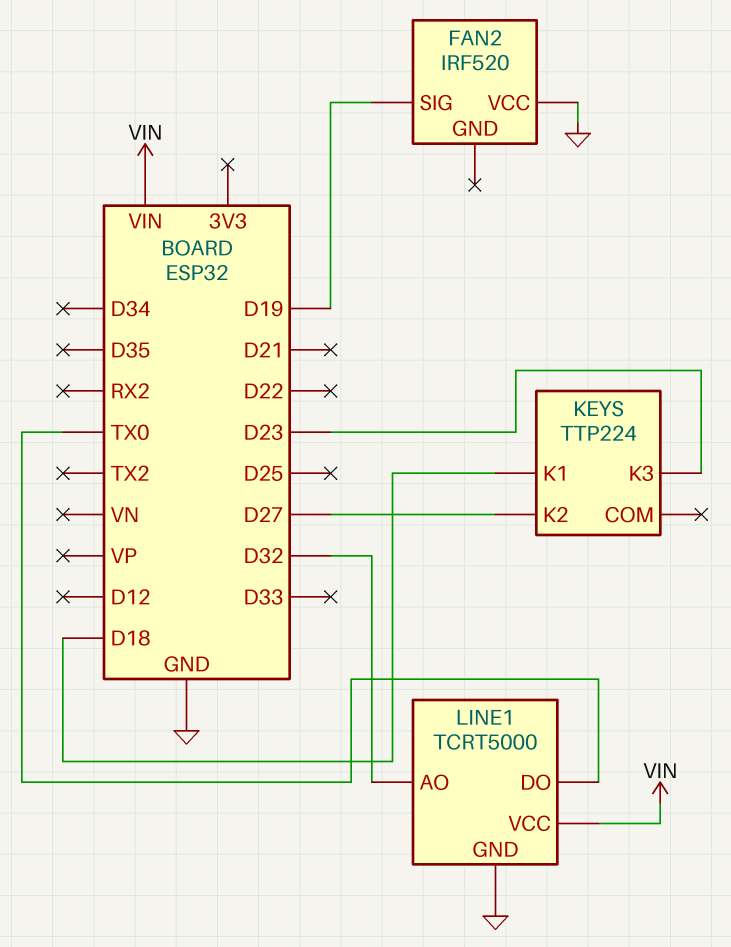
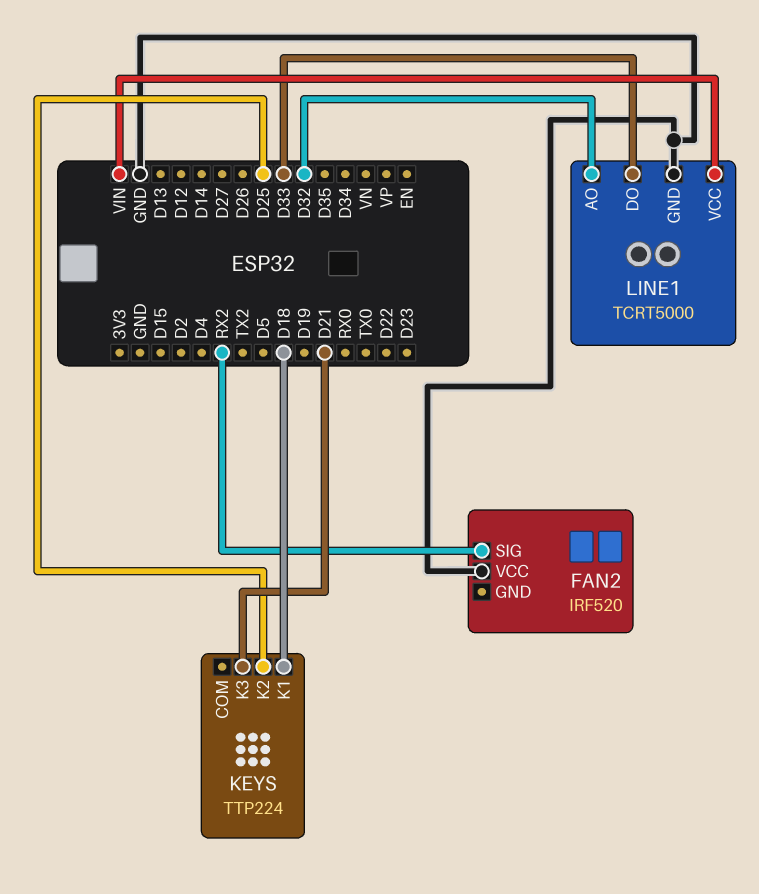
FAN2 pin SIG: D19 -> RX2
KEYS pin K2: D27 -> D25
KEYS pin K3: D23 -> D21
LINE1 pin DO: TX0 -> D33

